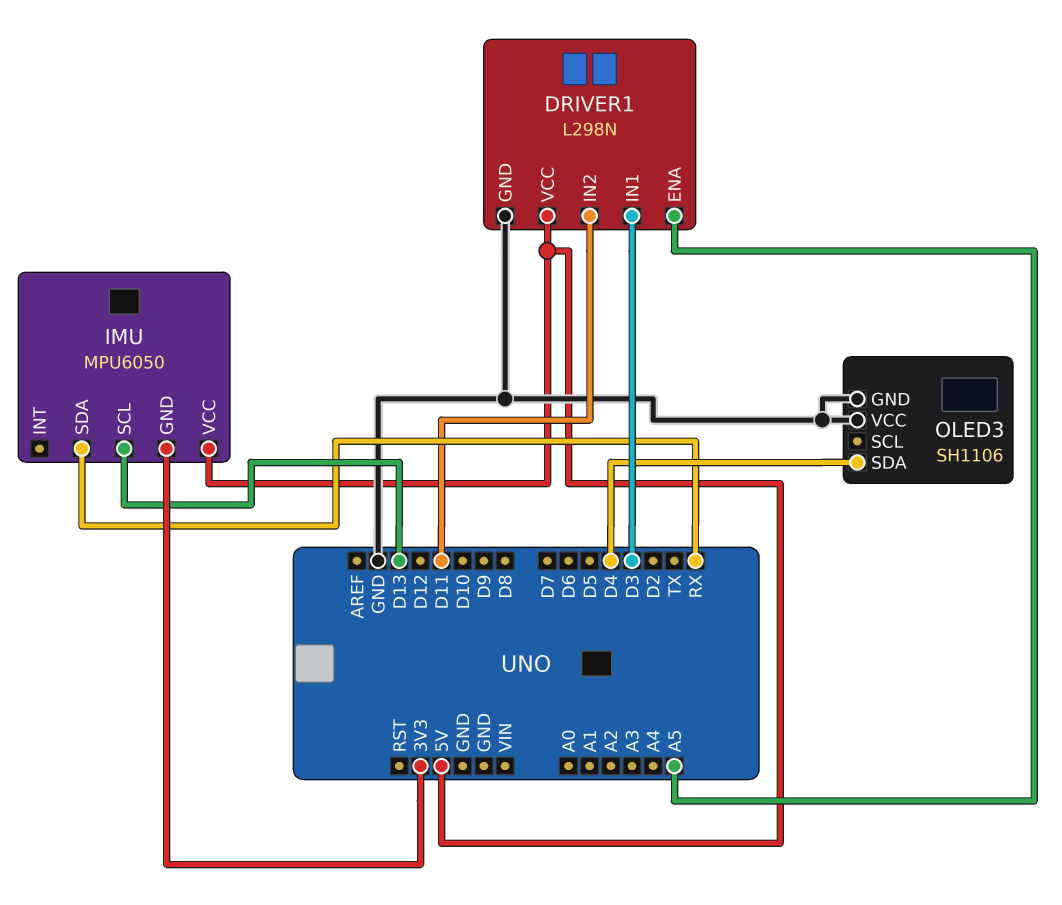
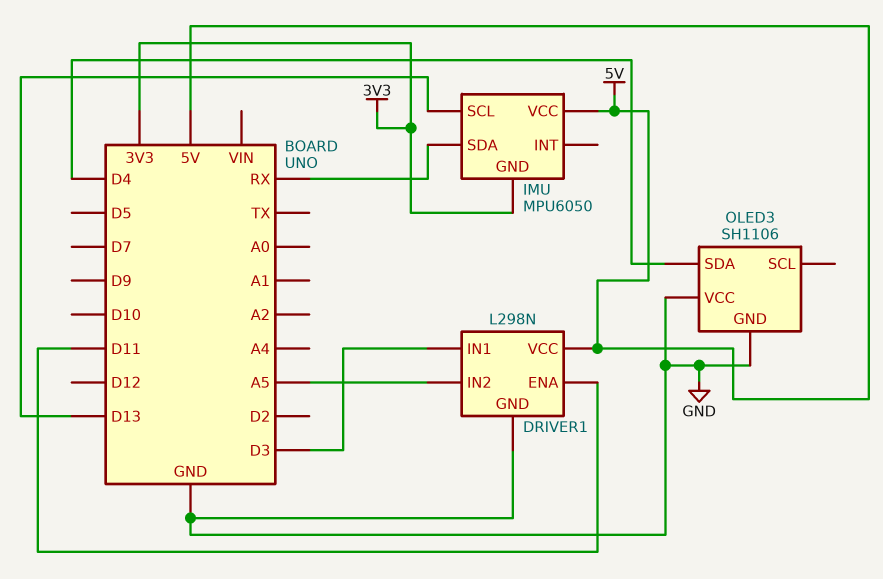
DRIVER1 pin ENA: A5 -> D11
DRIVER1 pin IN2: D11 -> A5

